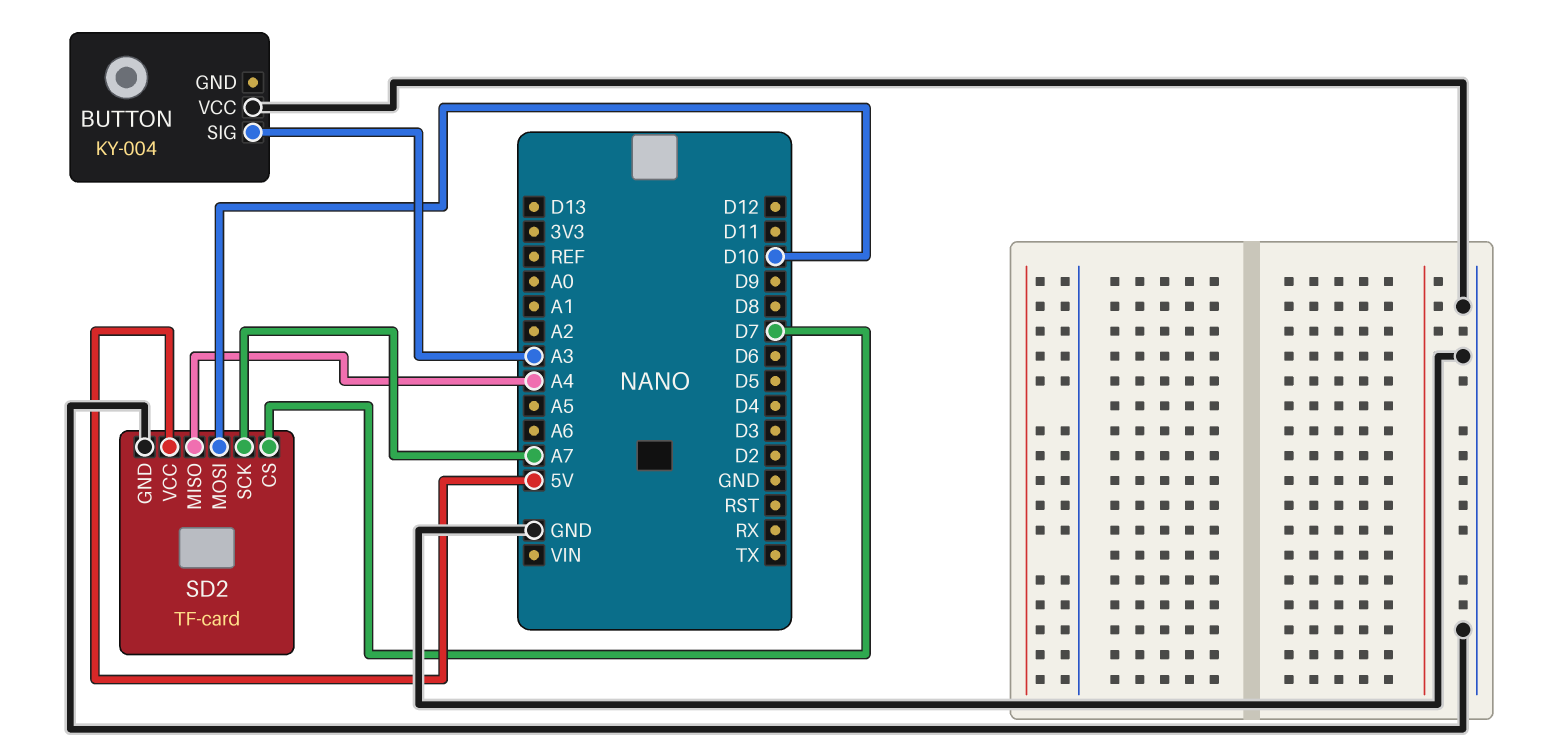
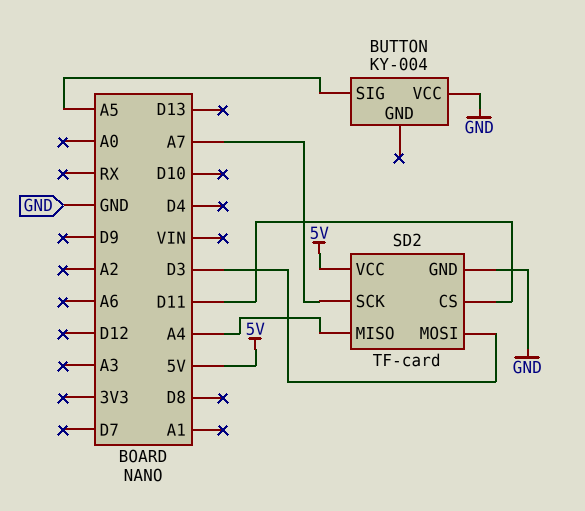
BUTTON pin SIG: A3 -> A5
SD2 pin CS: D7 -> D11
SD2 pin MOSI: D10 -> D3

